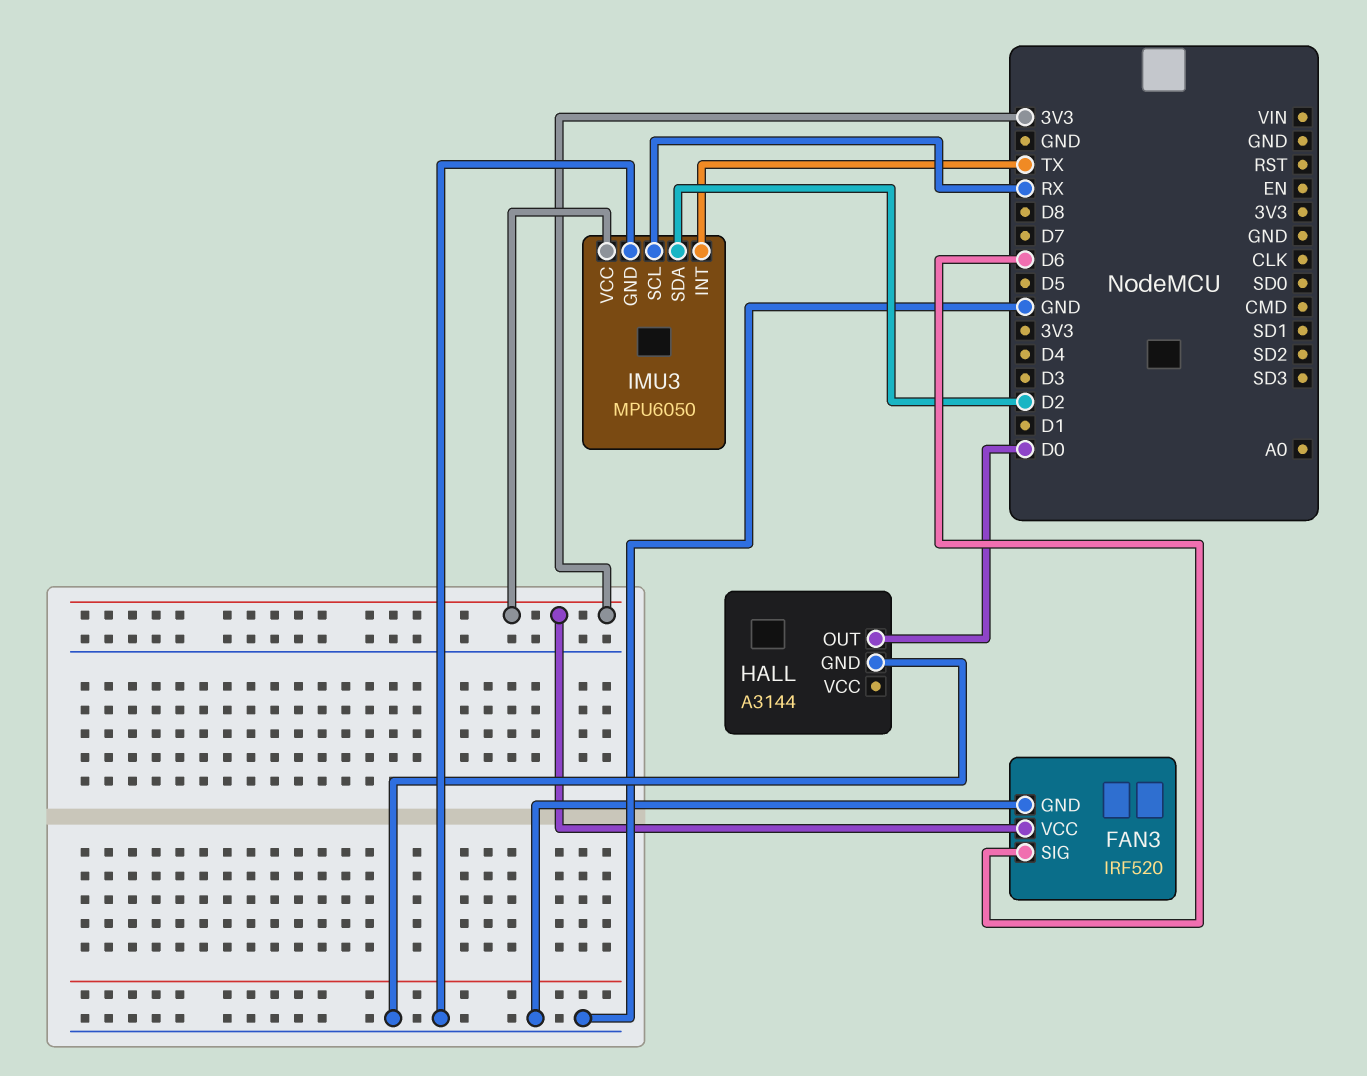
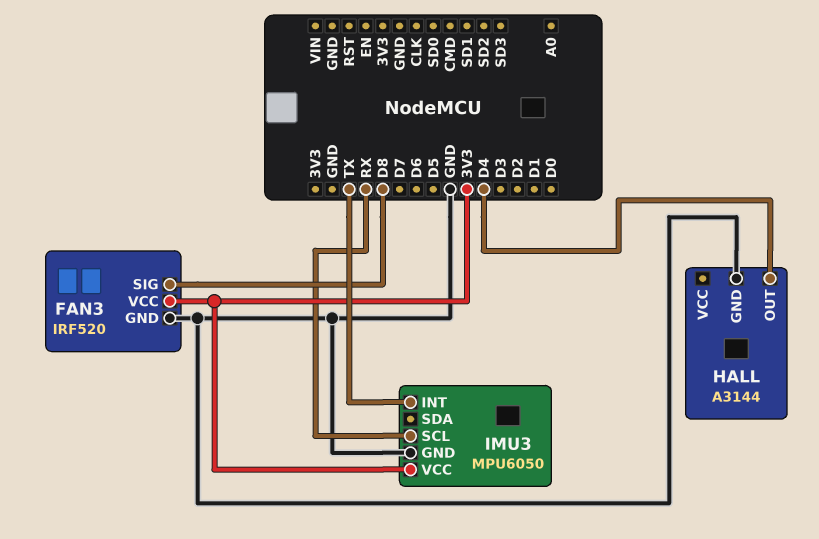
FAN3 pin SIG: D6 -> D8
HALL pin OUT: D0 -> D4
IMU3 pin SDA: D2 -> none

